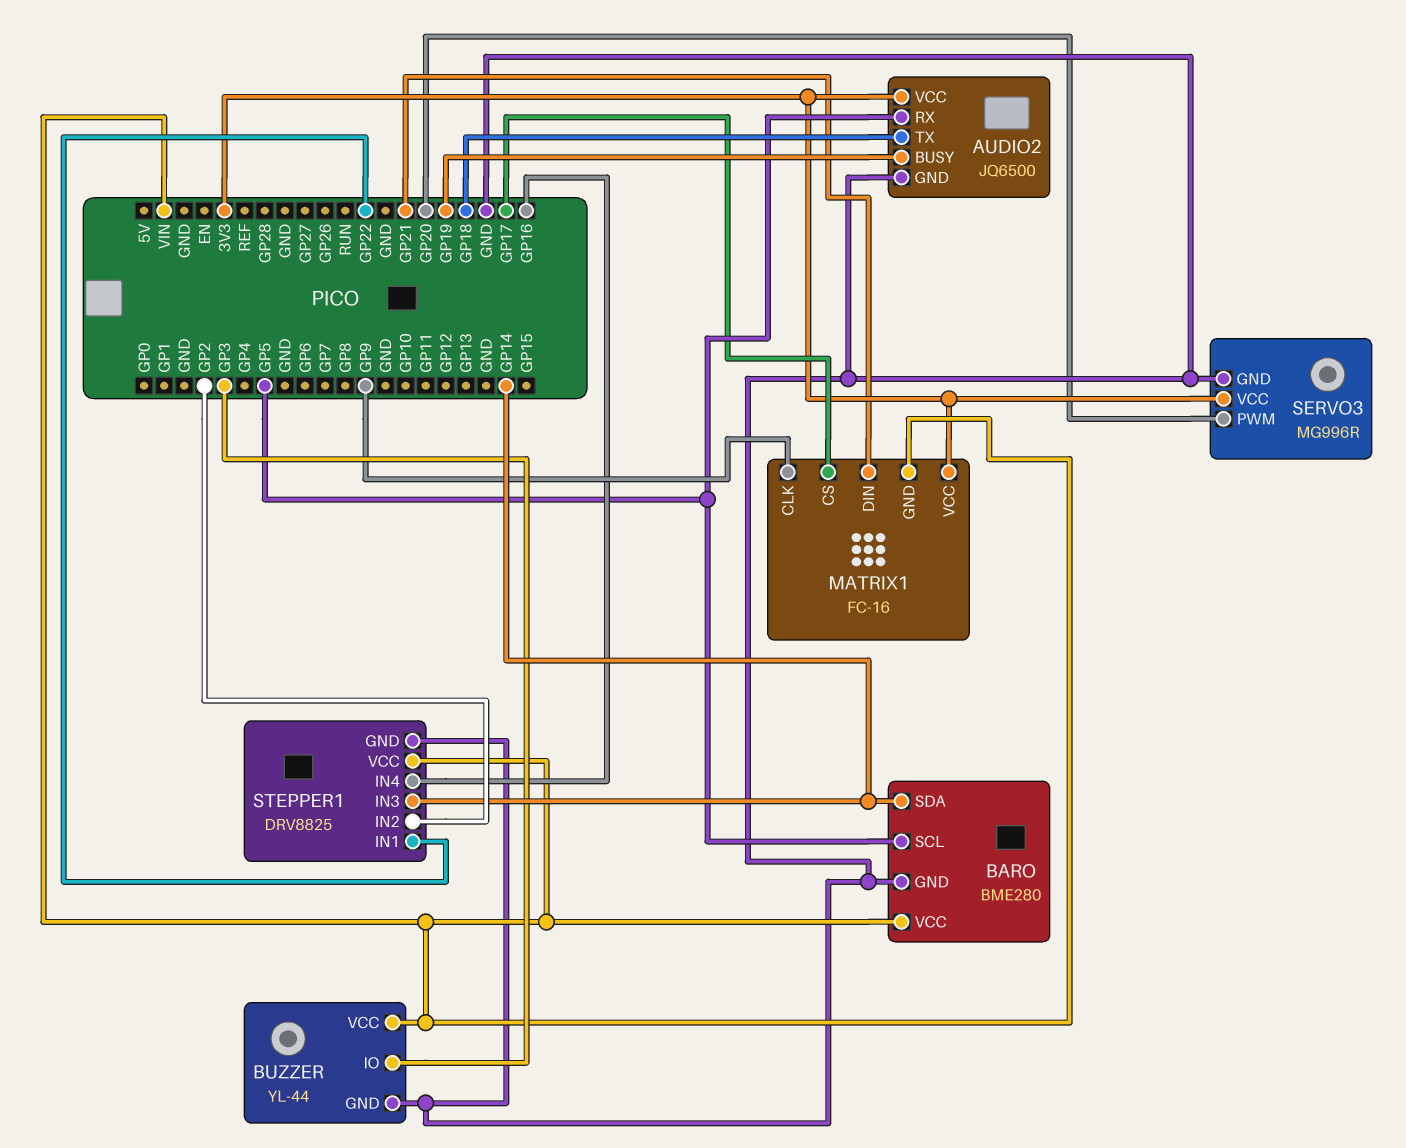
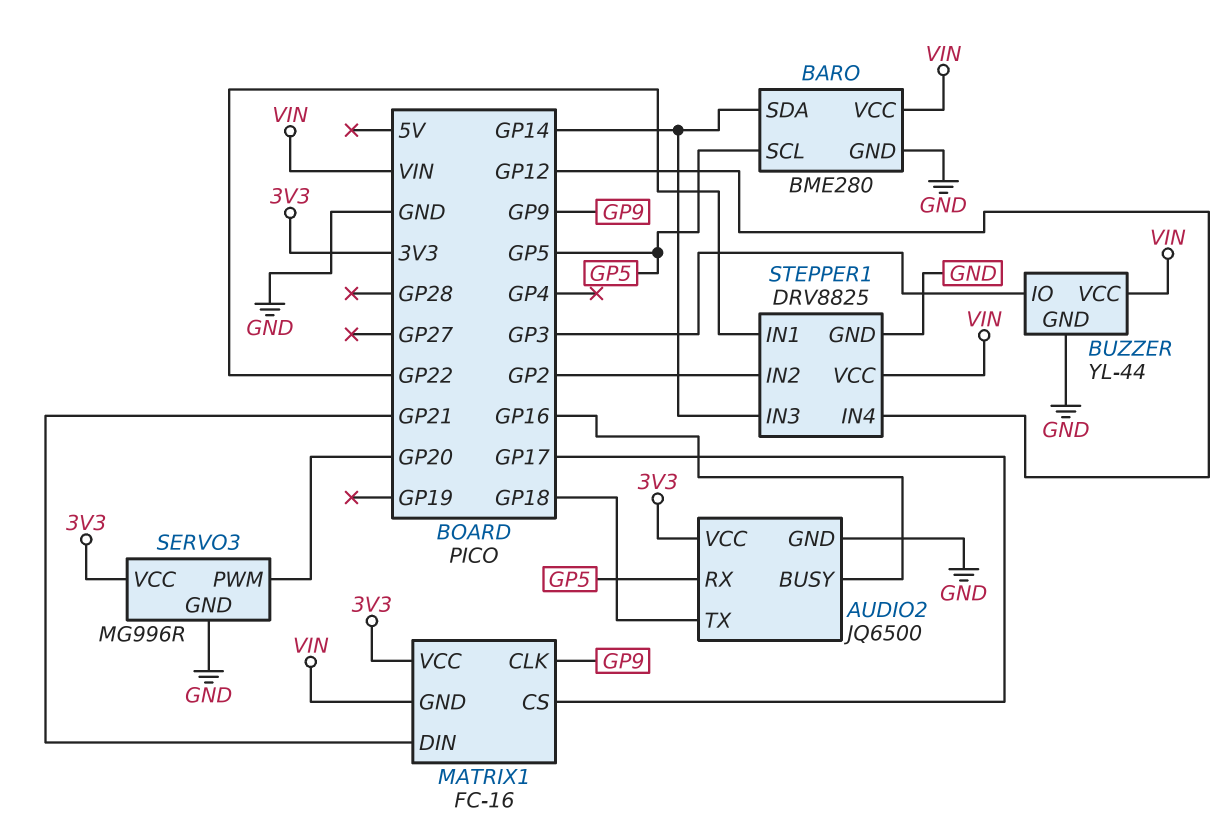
AUDIO2 pin BUSY: GP19 -> GP16
STEPPER1 pin IN4: GP16 -> GP12

